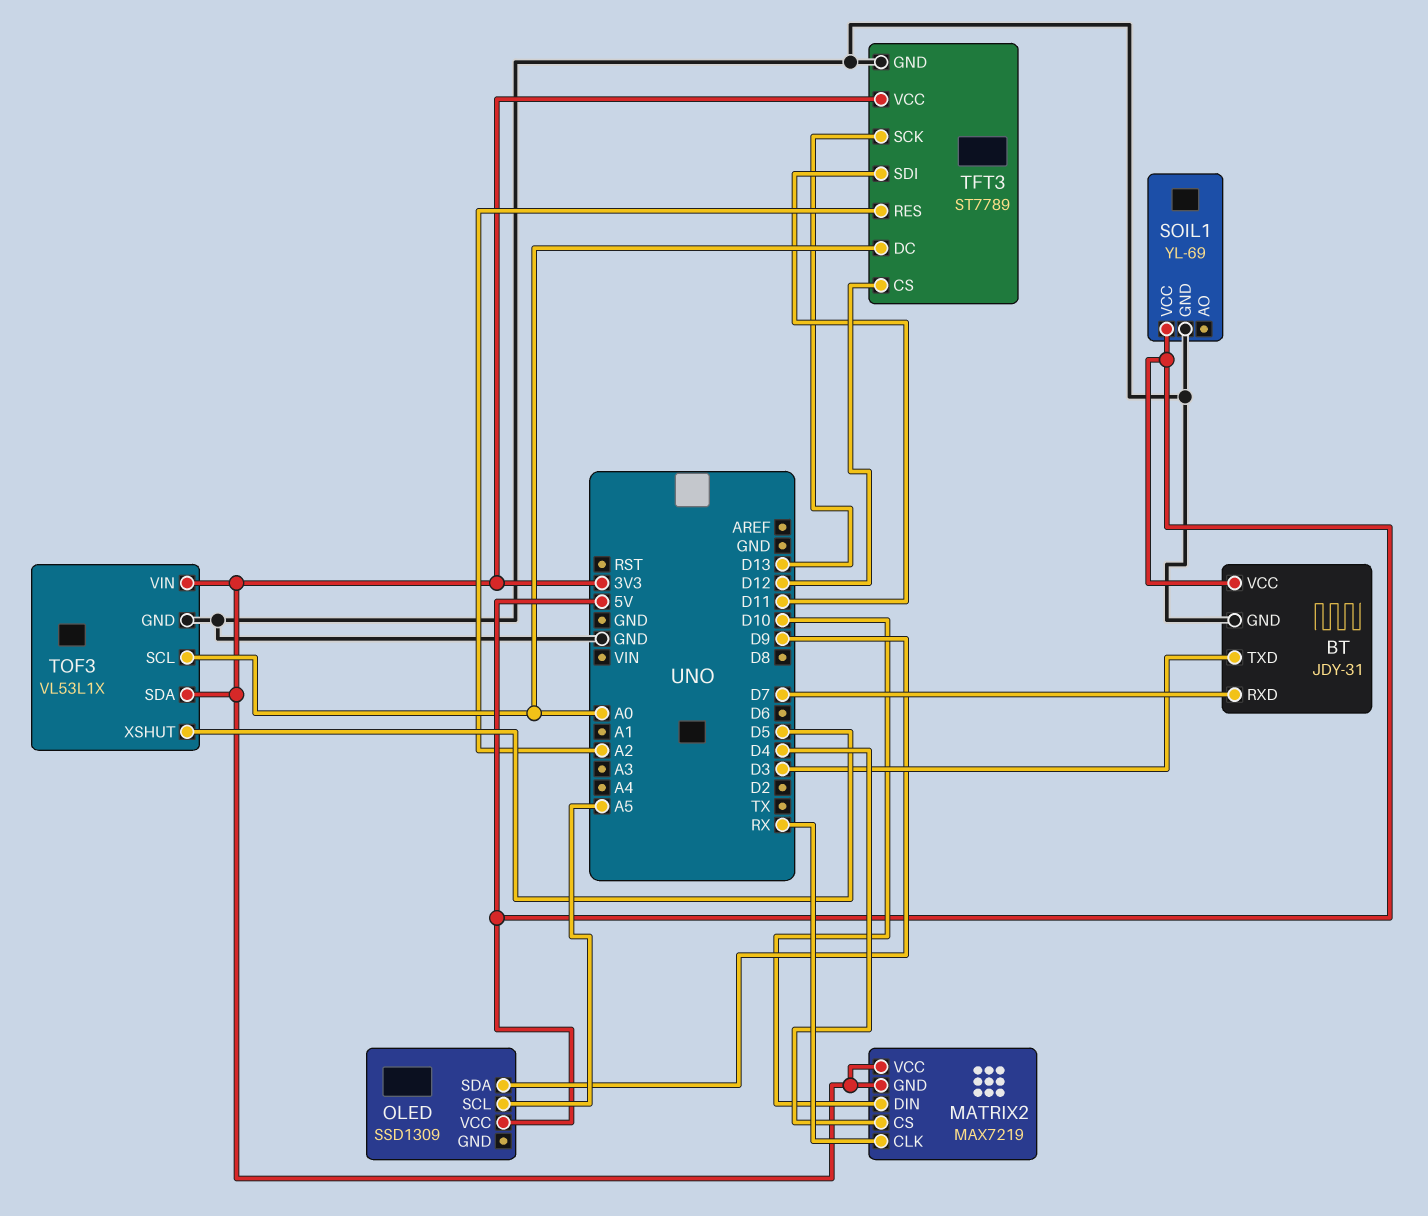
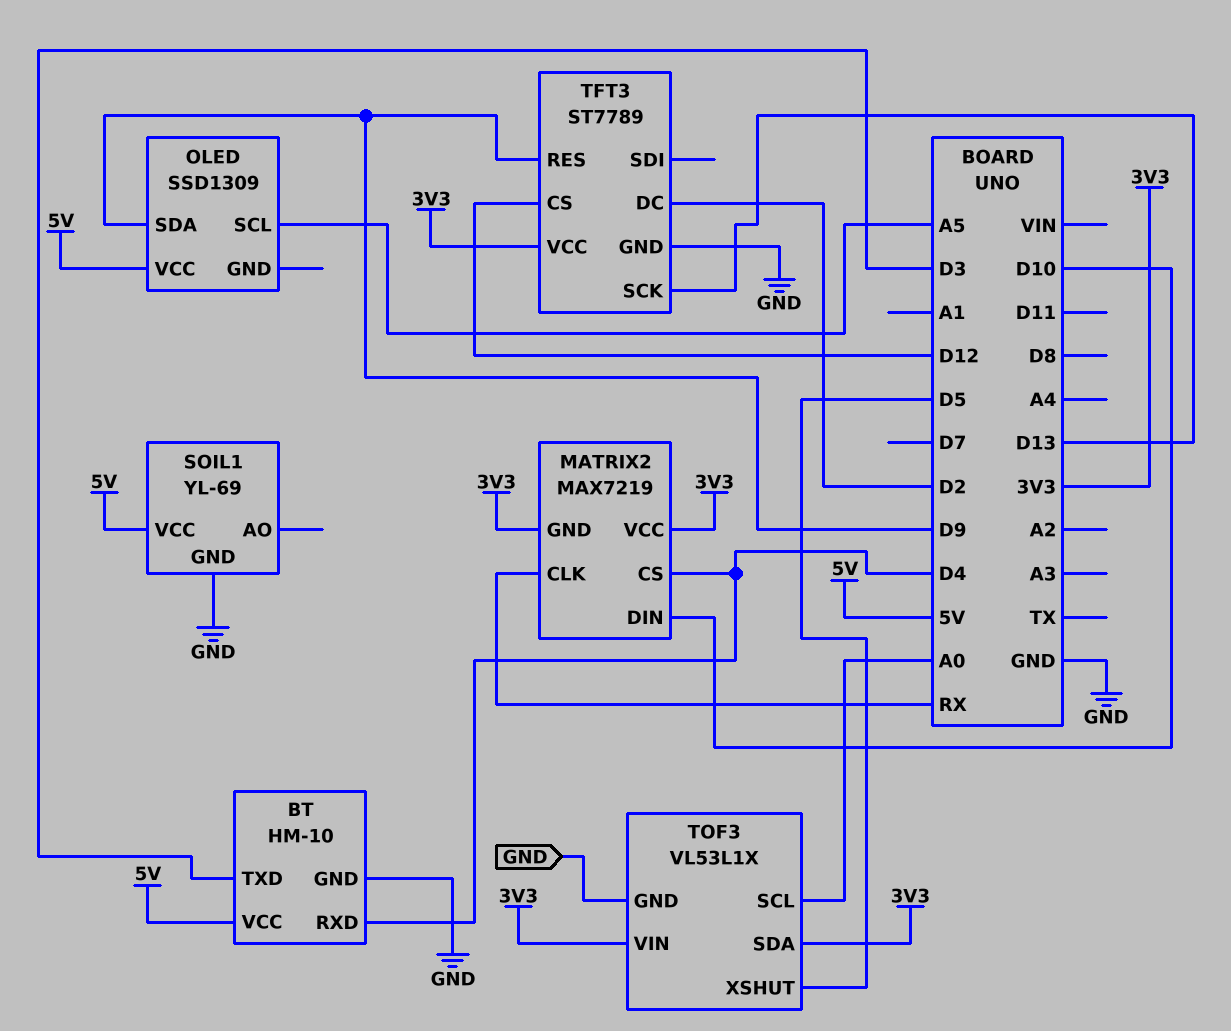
BT: JDY-31 -> HM-10
BT pin RXD: D7 -> D4
TFT3 pin DC: A0 -> D2
TFT3 pin RES: A2 -> D9
TFT3 pin SDI: D11 -> none

